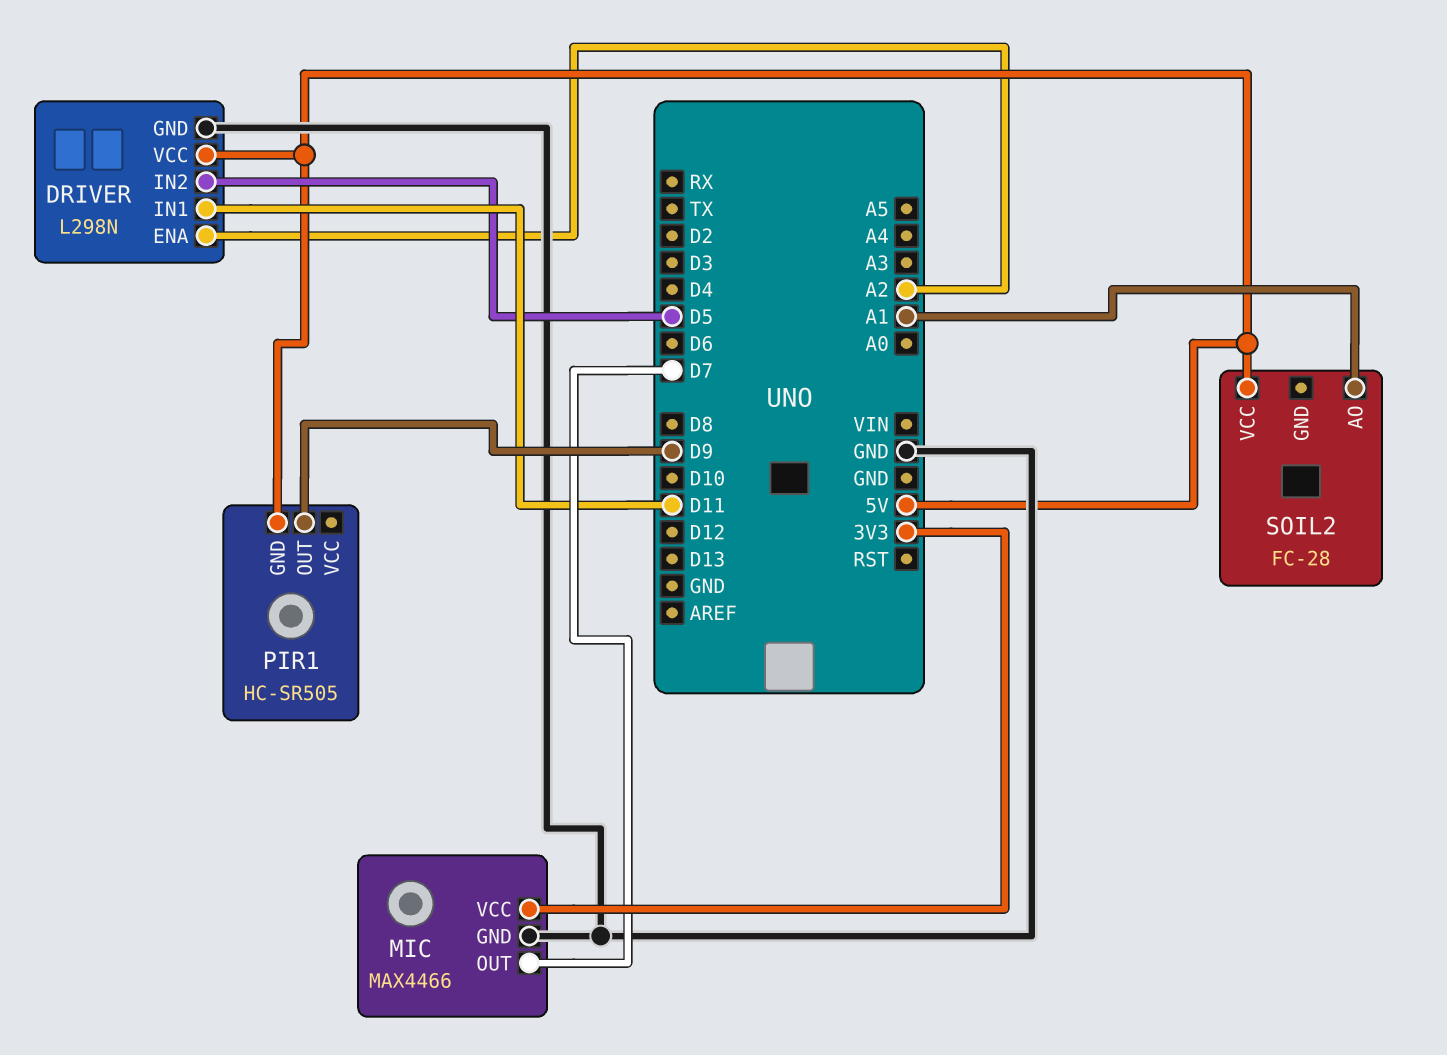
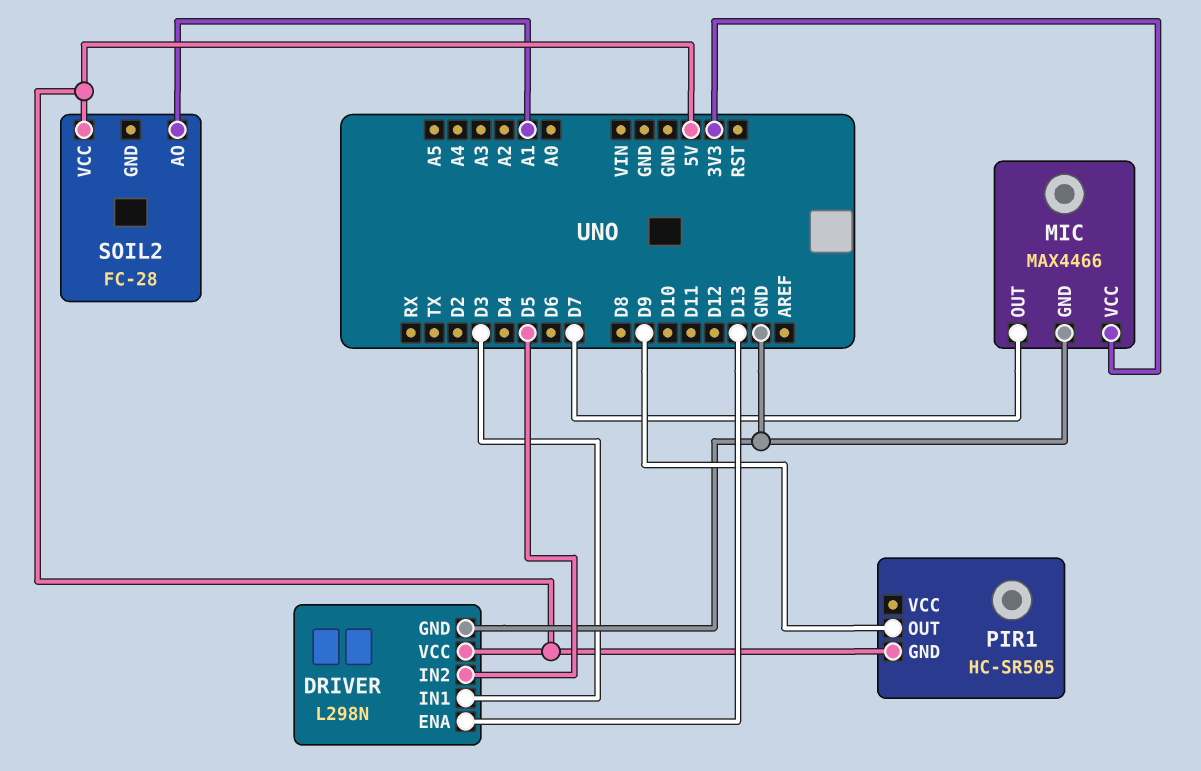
DRIVER pin ENA: A2 -> D13
DRIVER pin IN1: D11 -> D3

